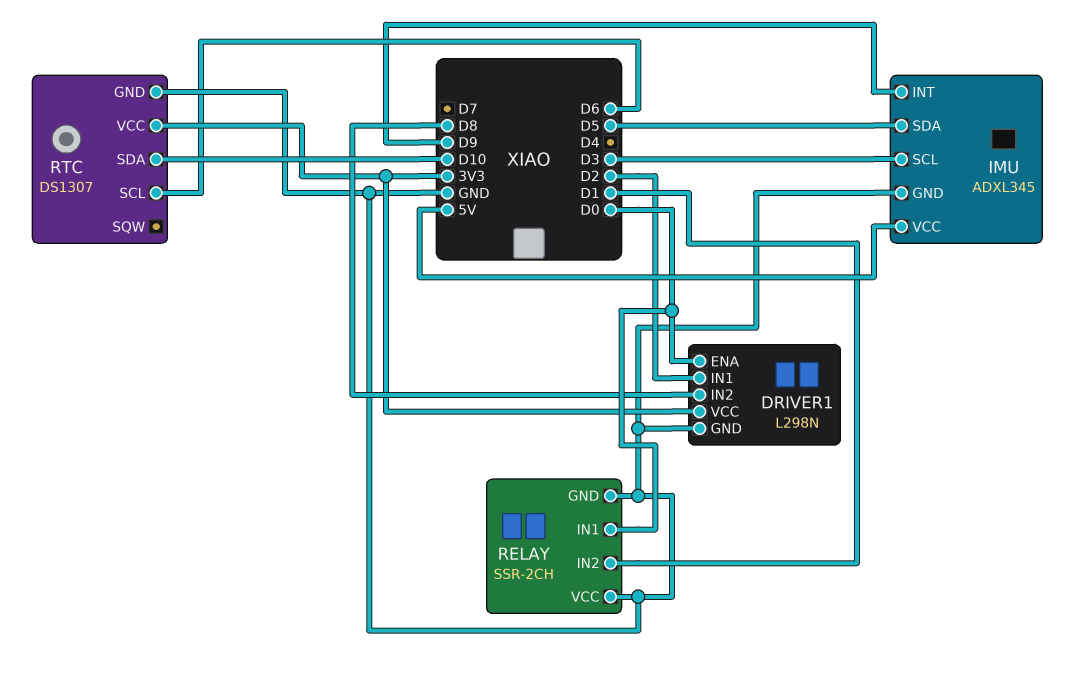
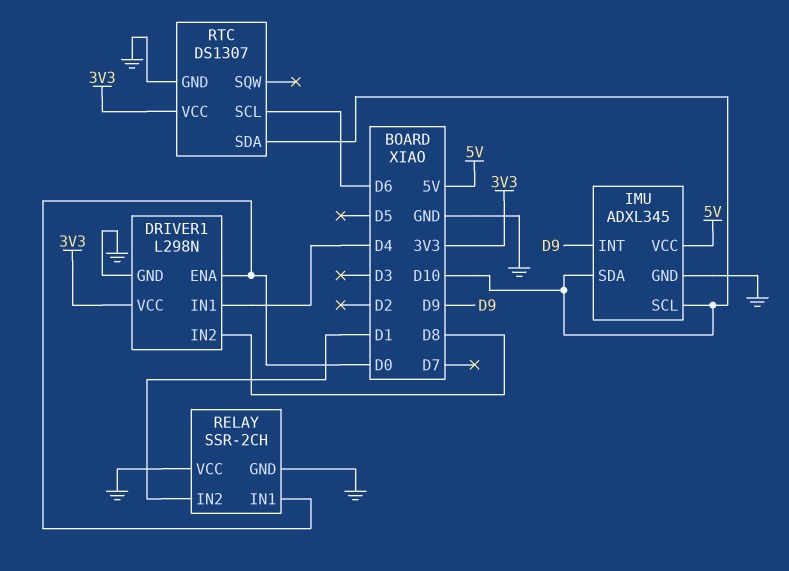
DRIVER1 pin IN1: D2 -> D4
IMU pin SCL: D3 -> D10
IMU pin SDA: D5 -> D10

